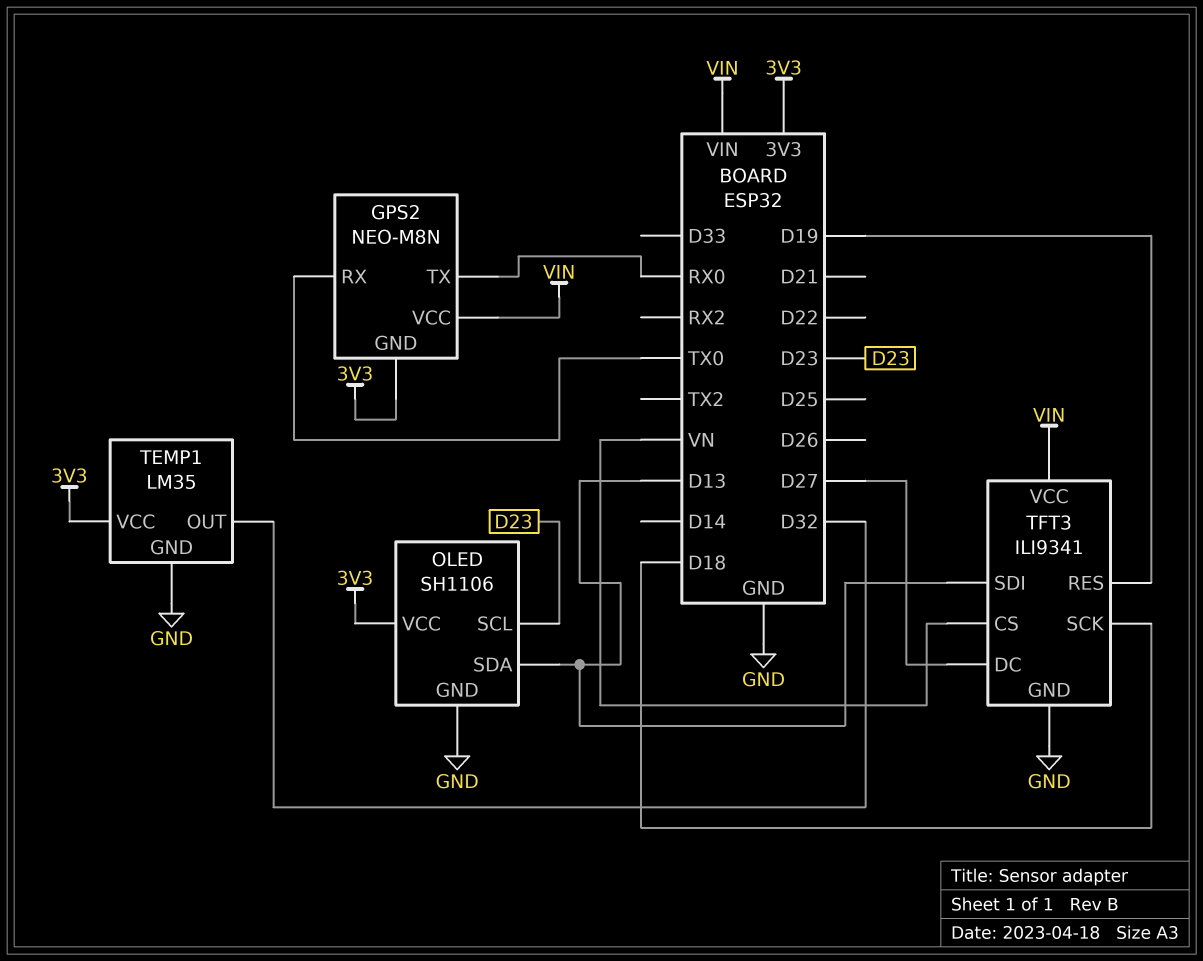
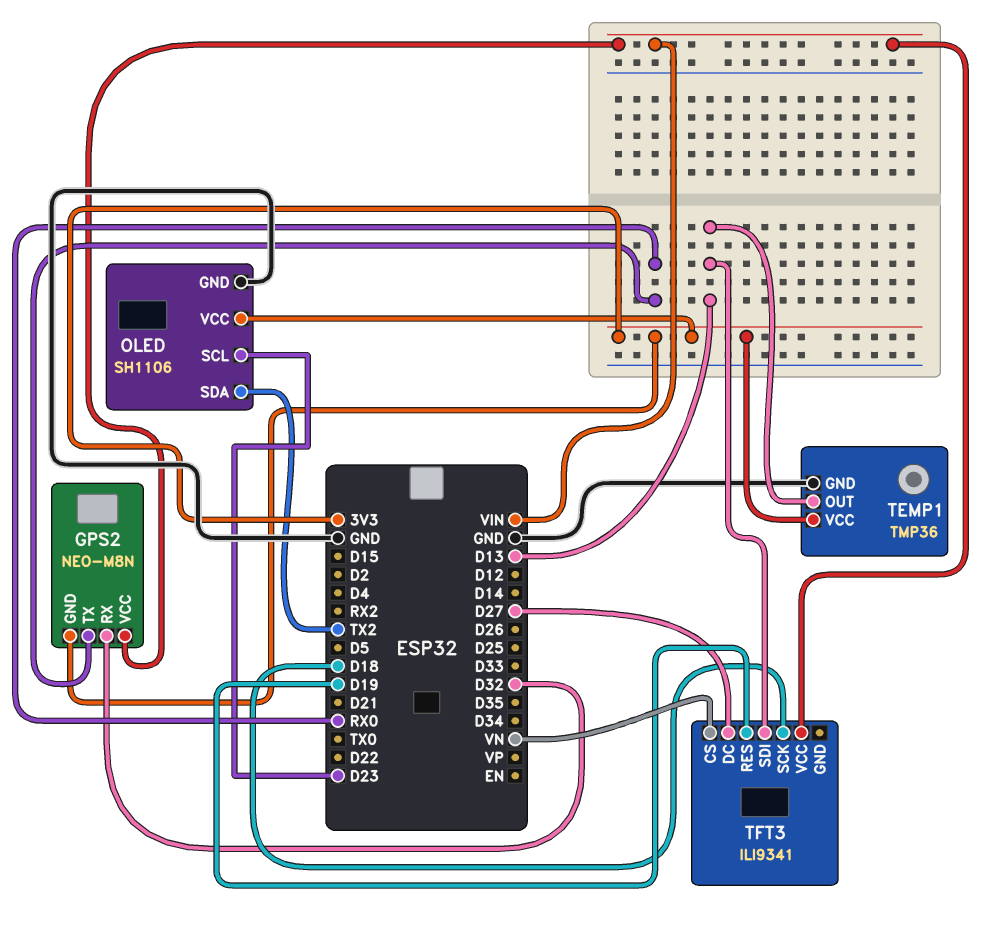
GPS2 pin RX: TX0 -> D32
OLED pin SDA: D13 -> TX2
TEMP1: LM35 -> TMP36
TEMP1 pin OUT: D32 -> D13
TFT3 pin GND: GND -> none

